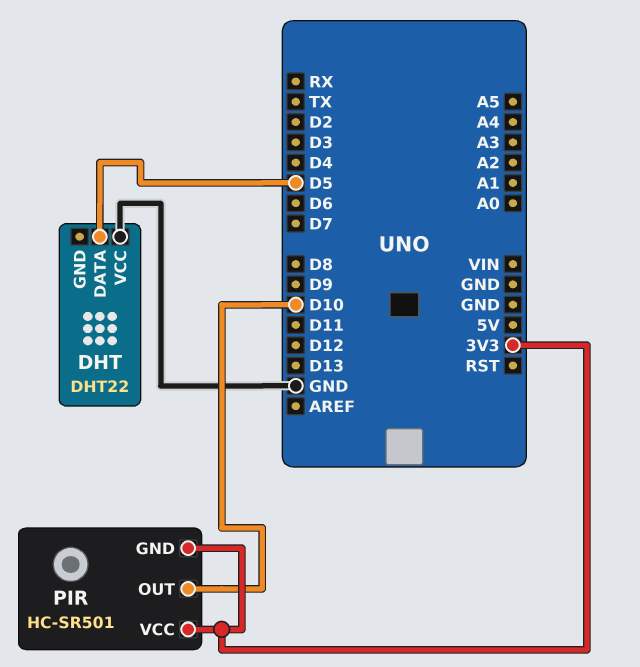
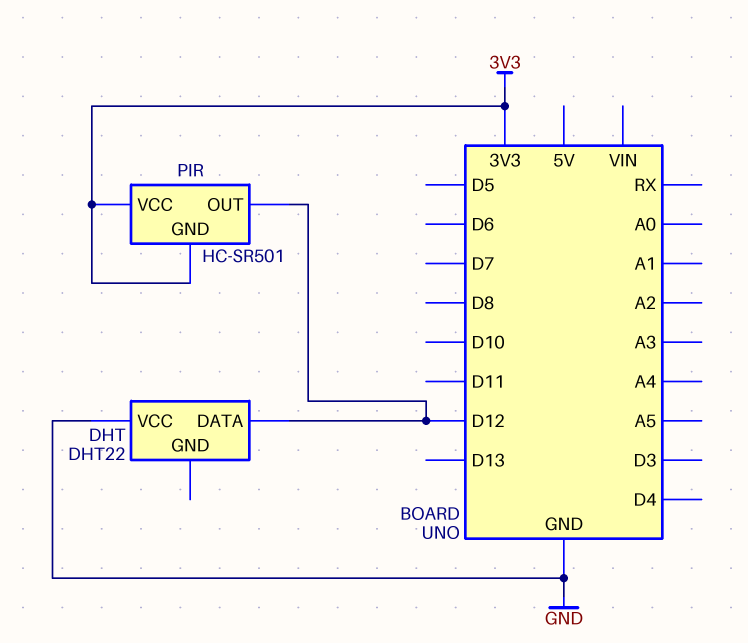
DHT pin DATA: D5 -> D12
PIR pin OUT: D10 -> D12

